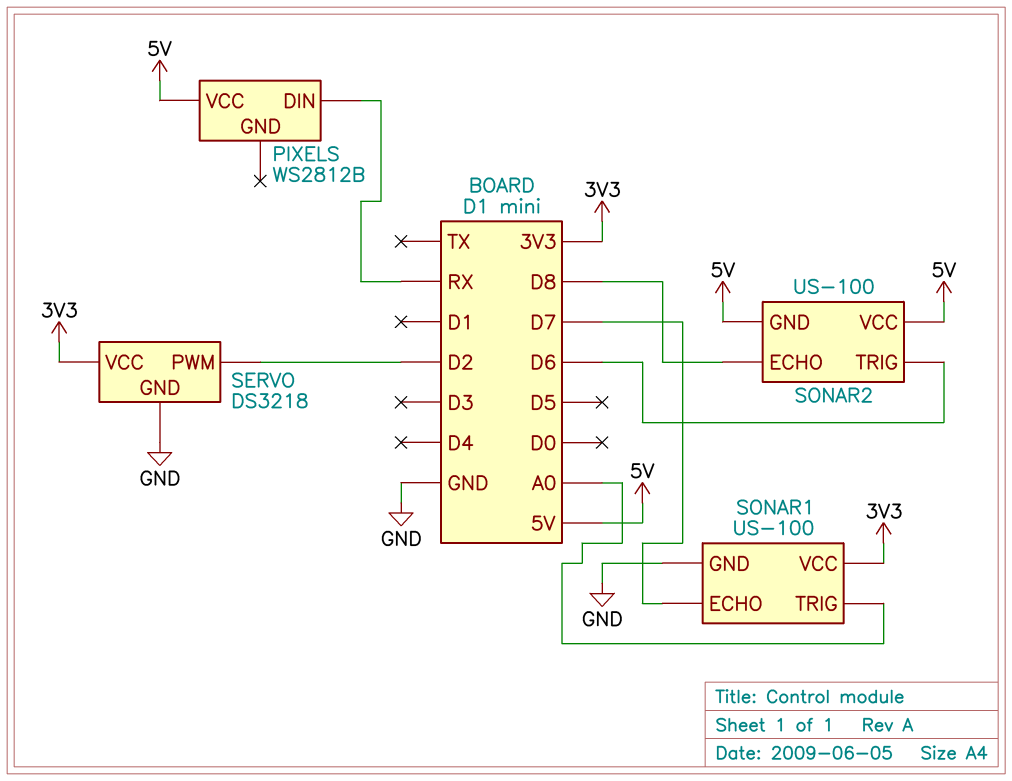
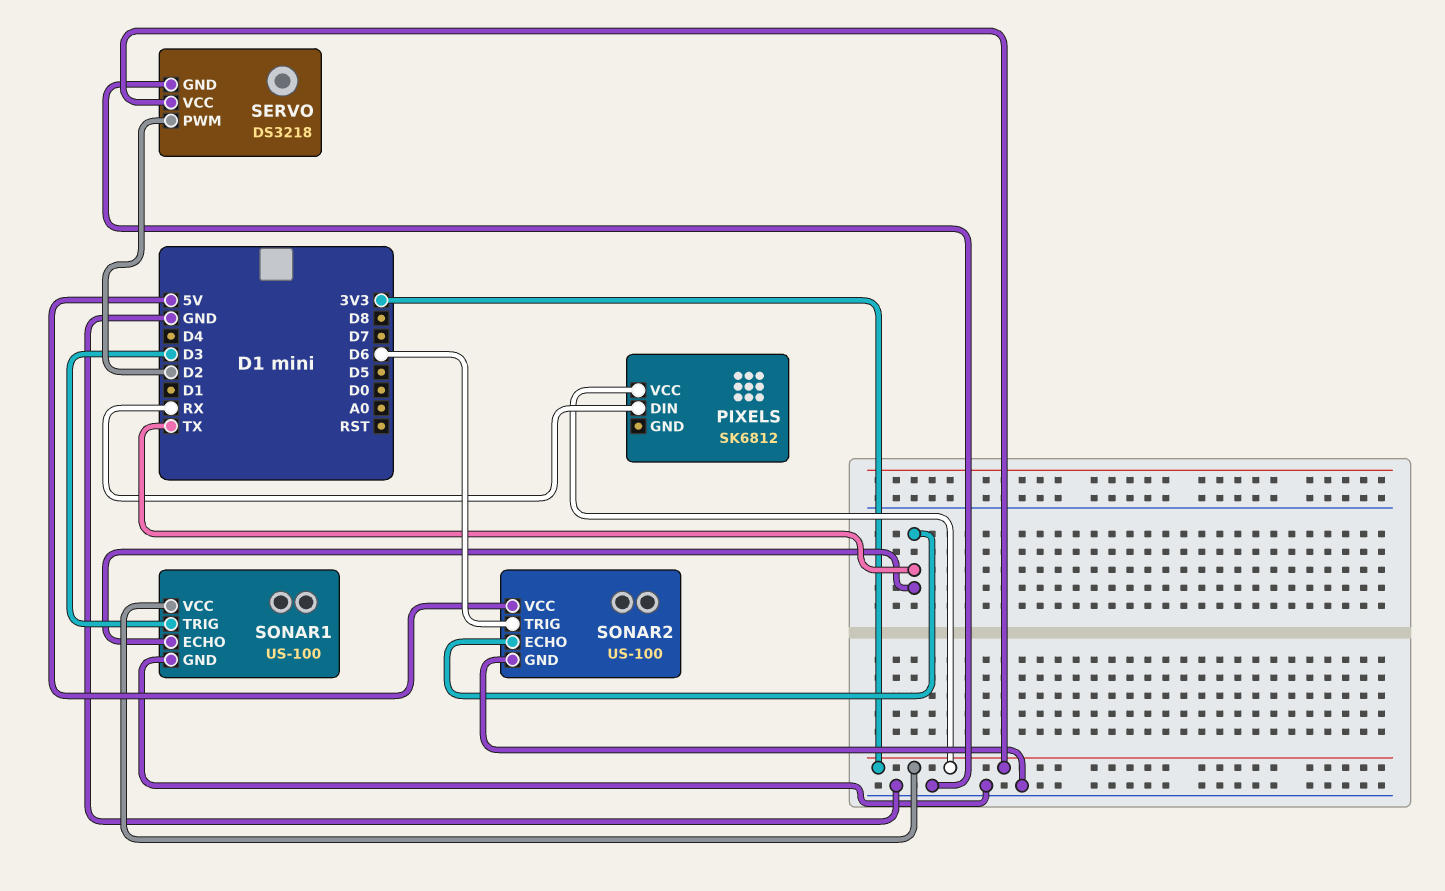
PIXELS: WS2812B -> SK6812
PIXELS pin VCC: 5V -> 3V3
SONAR1 pin ECHO: D7 -> TX
SONAR1 pin TRIG: A0 -> D3
SONAR2 pin ECHO: D8 -> TX
SONAR2 pin GND: 5V -> GND

